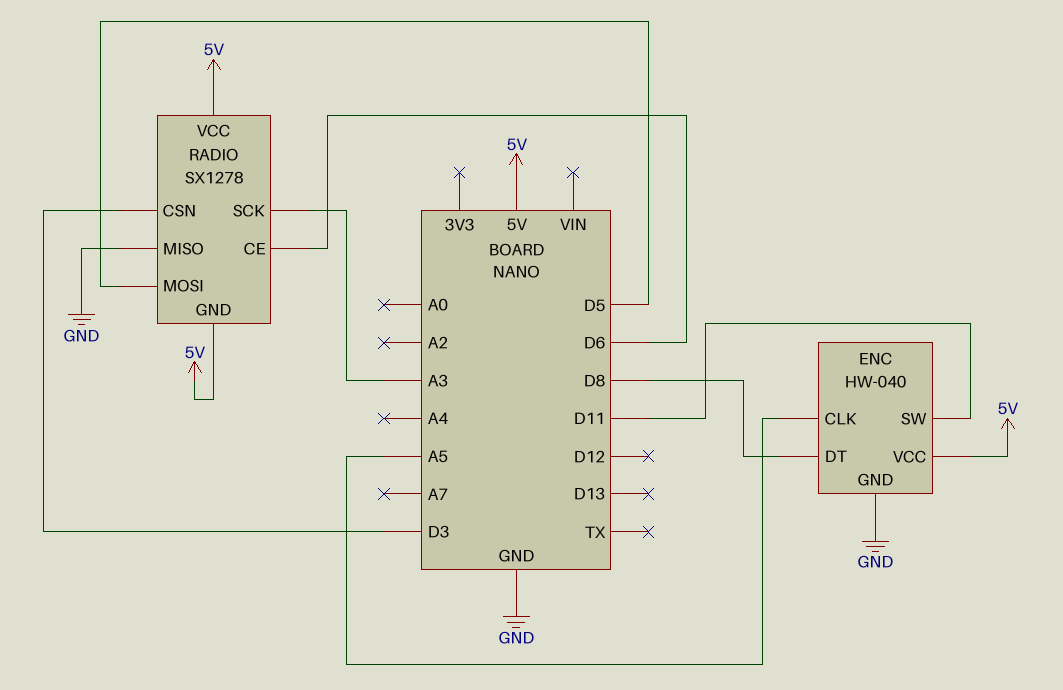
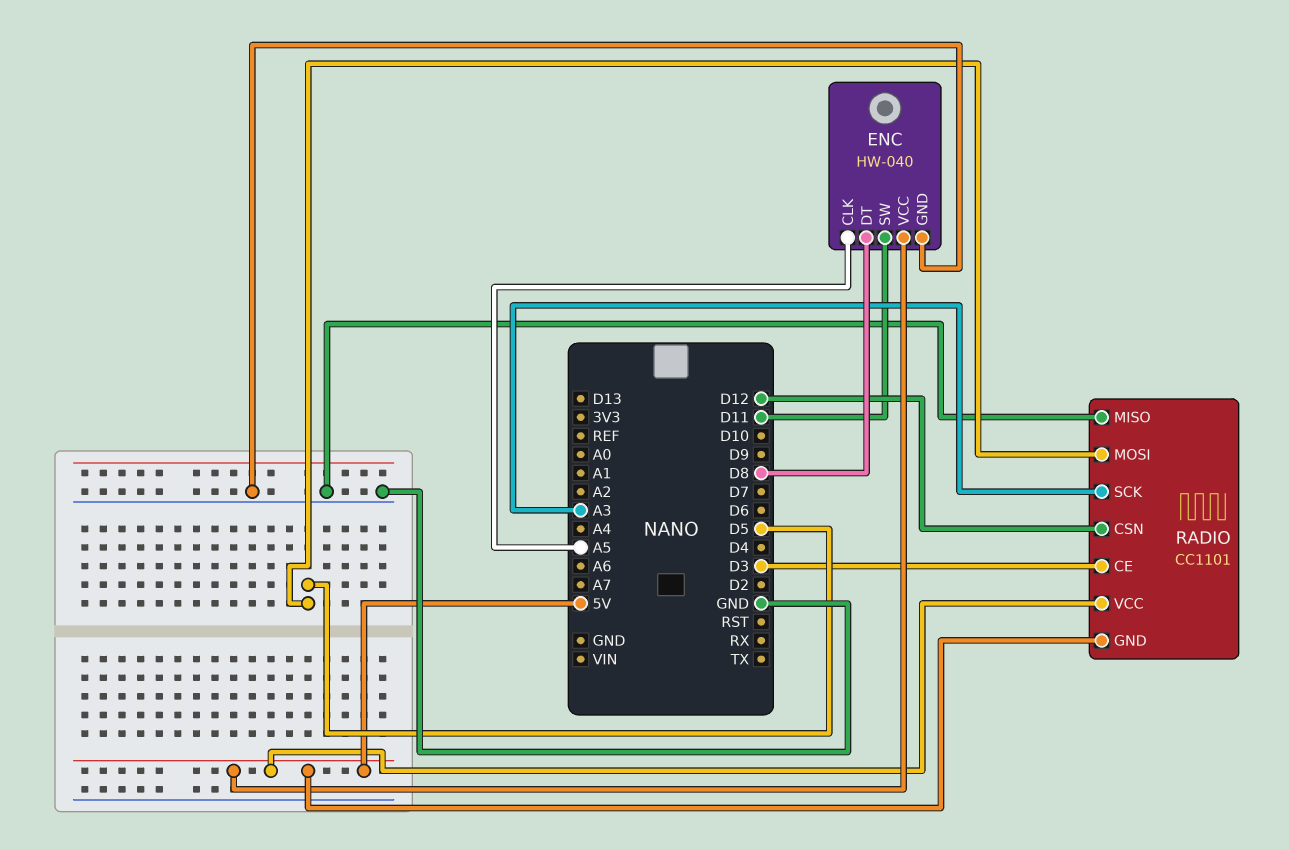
RADIO: SX1278 -> CC1101
RADIO pin CE: D6 -> D3
RADIO pin CSN: D3 -> D12

